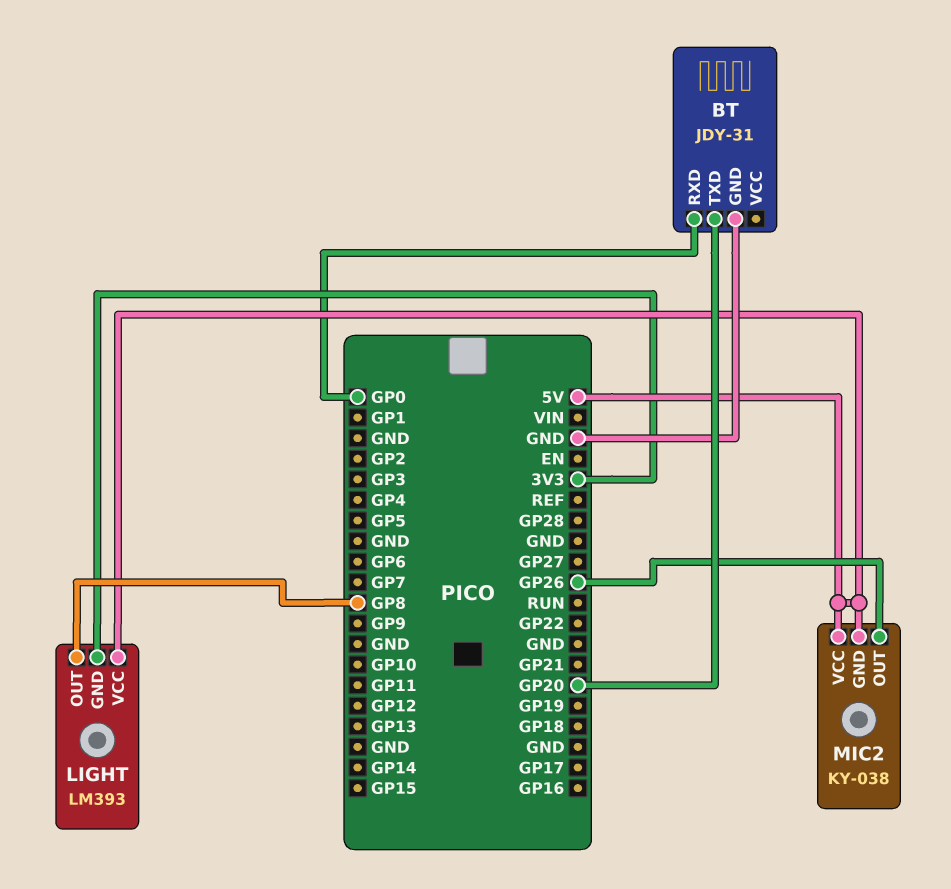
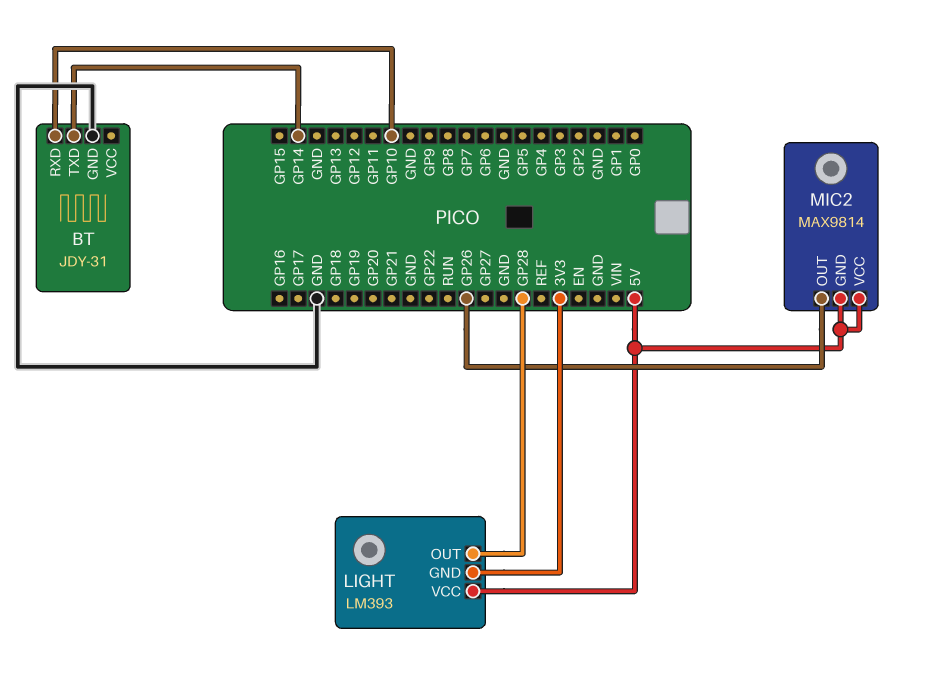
BT pin RXD: GP0 -> GP10
BT pin TXD: GP20 -> GP14
LIGHT pin OUT: GP8 -> GP28
MIC2: KY-038 -> MAX9814

